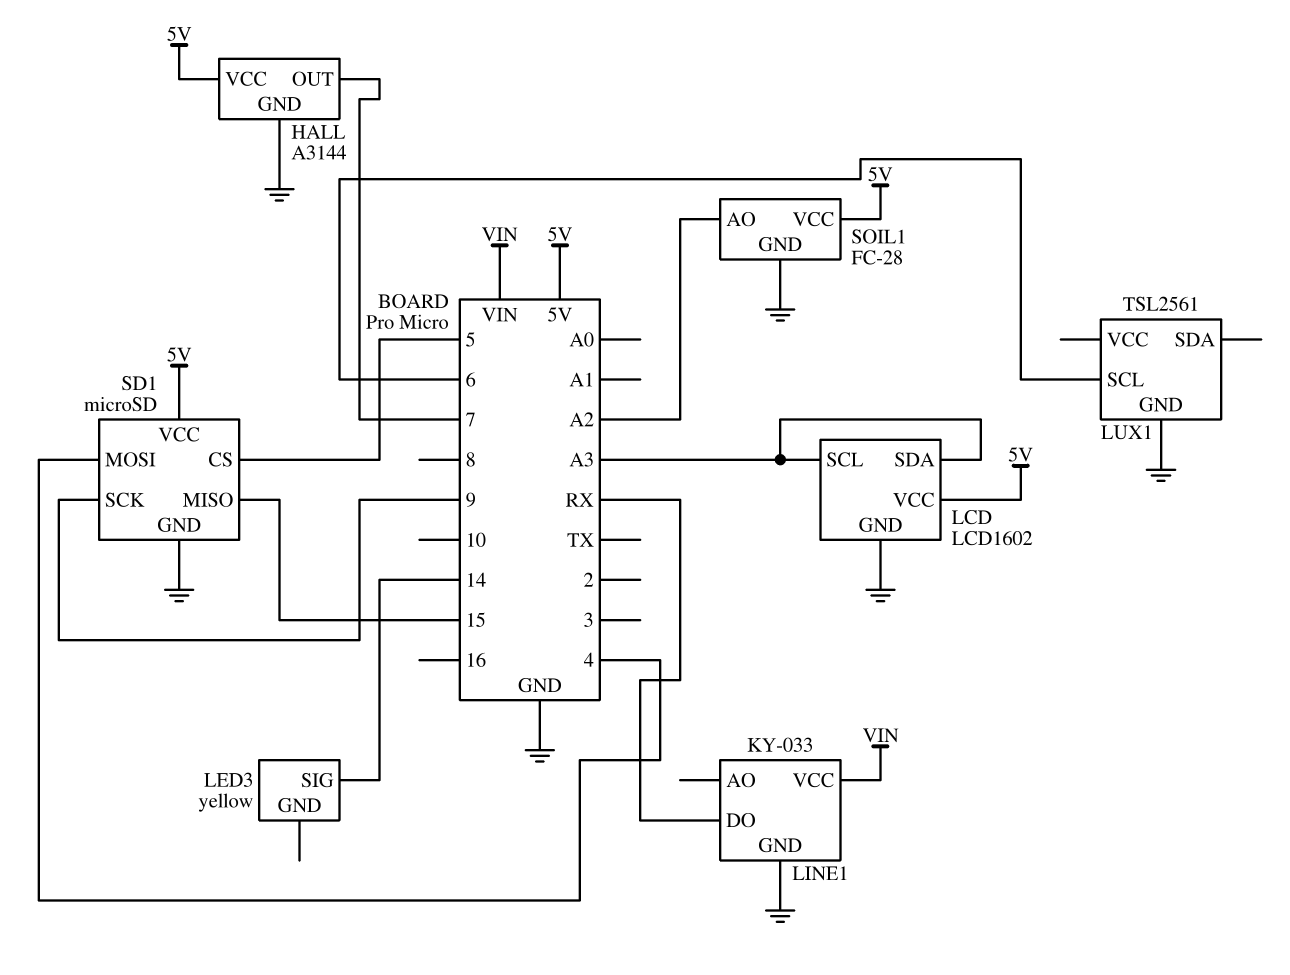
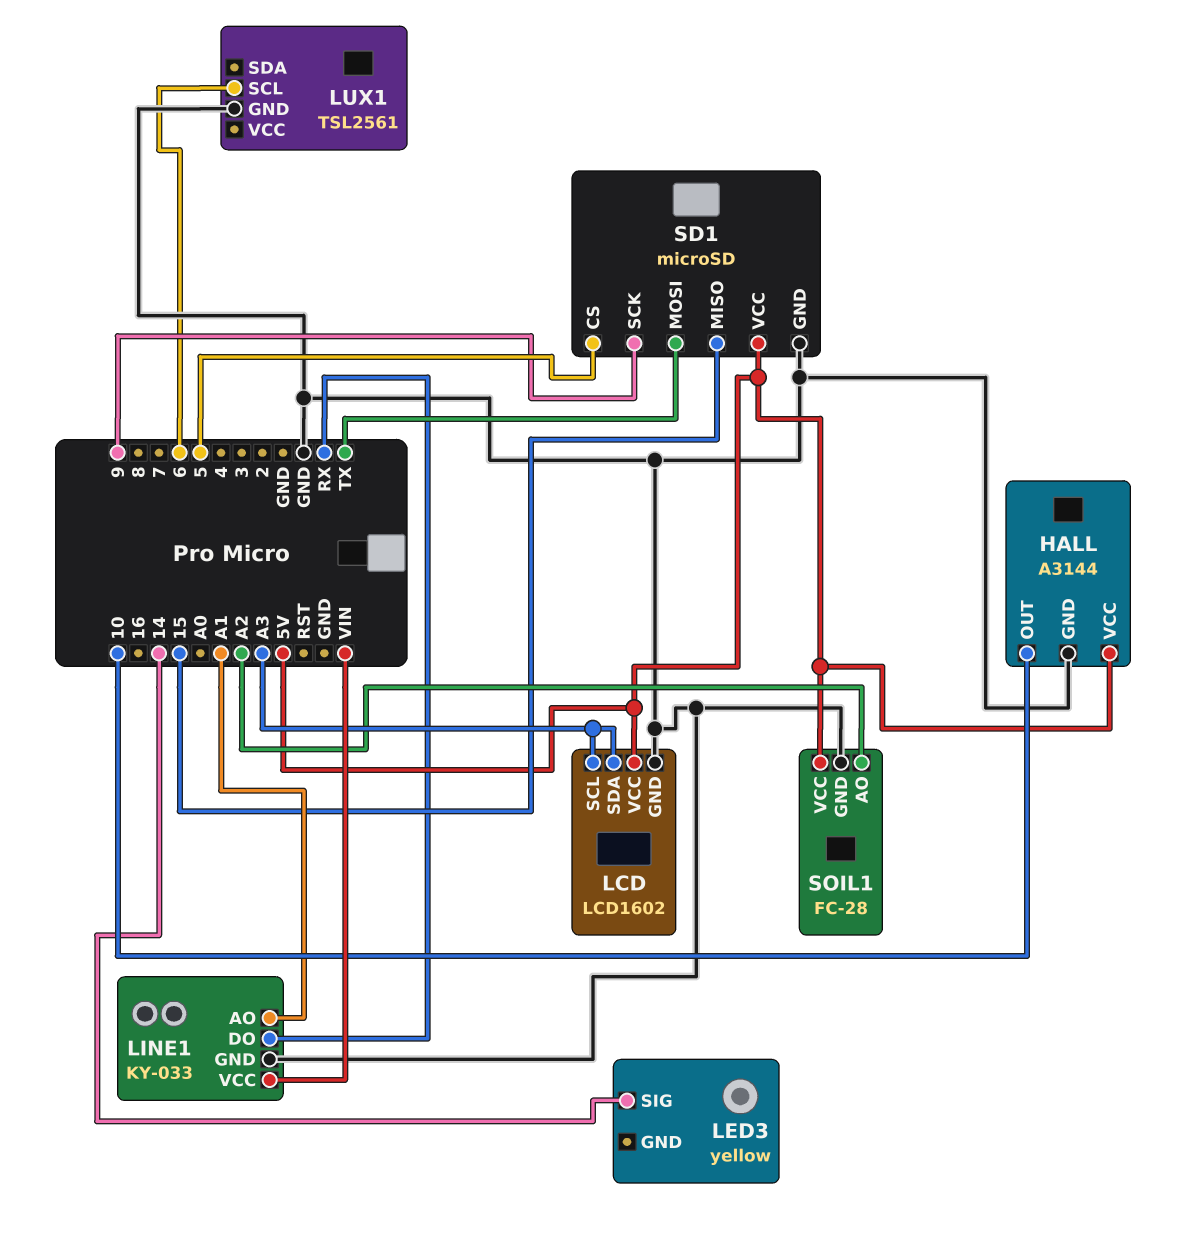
HALL pin OUT: 7 -> 10
LINE1 pin AO: none -> A1
SD1 pin MOSI: 4 -> TX

